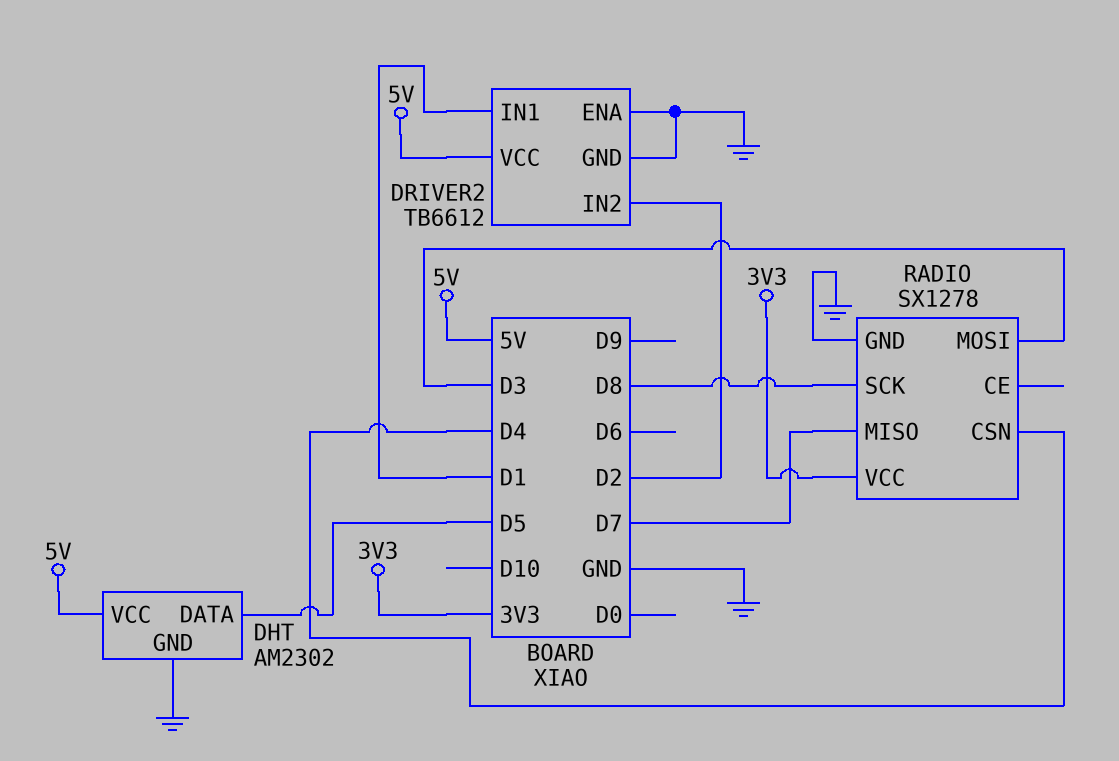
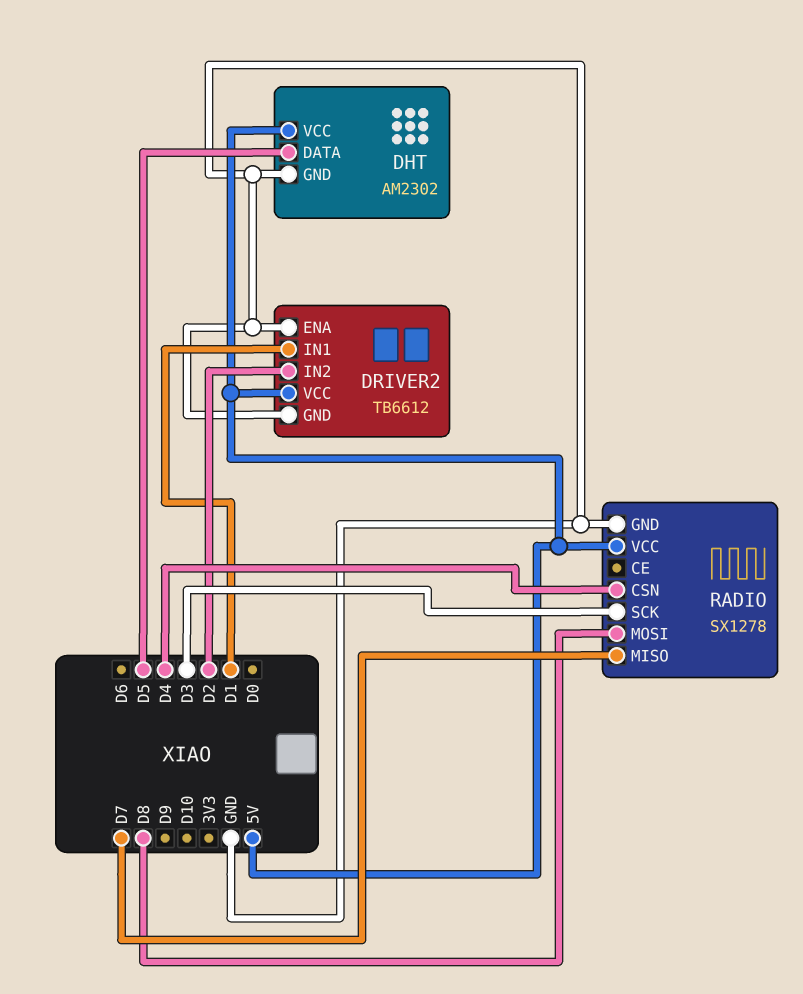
RADIO pin MOSI: D3 -> D8
RADIO pin SCK: D8 -> D3
RADIO pin VCC: 3V3 -> 5V

